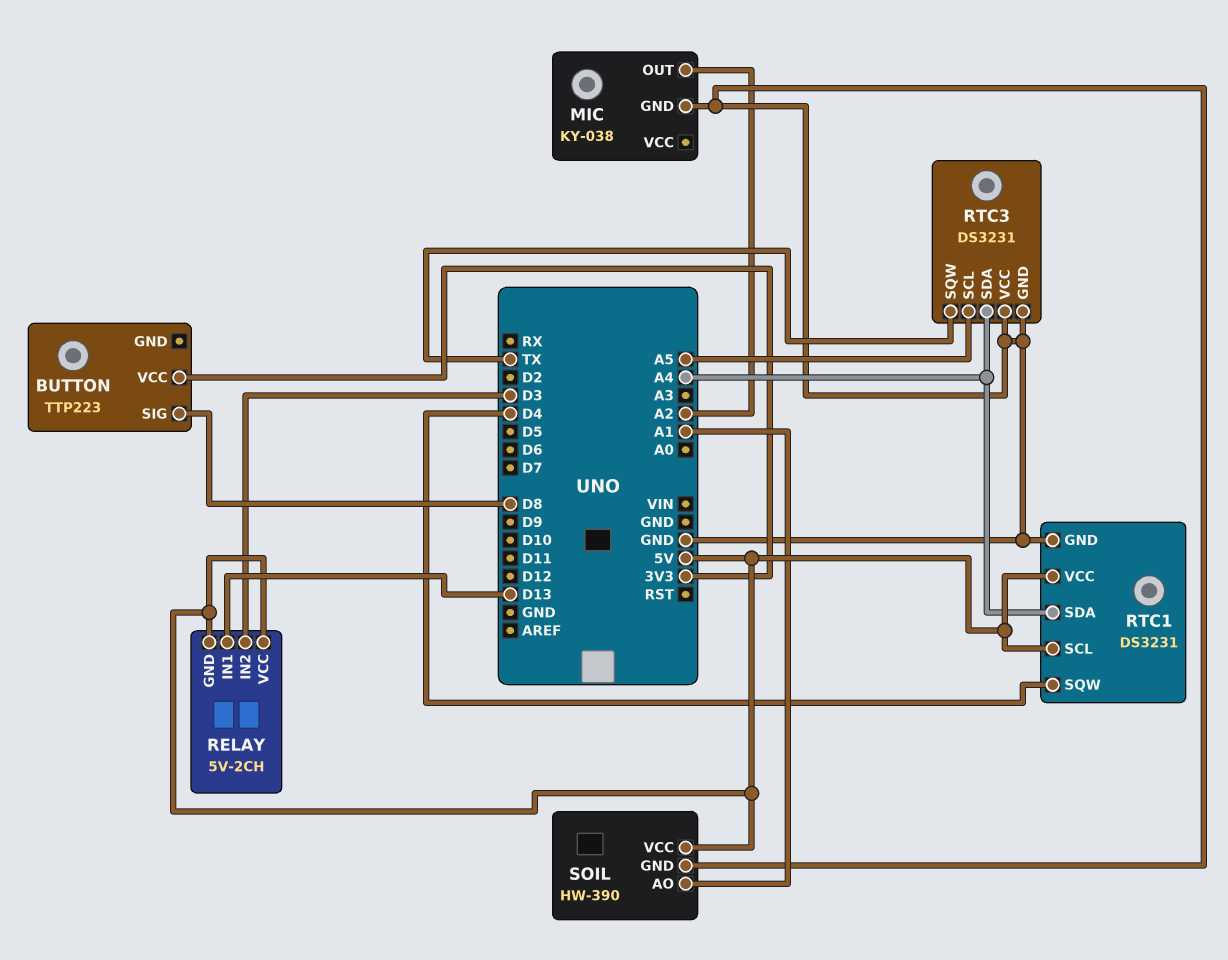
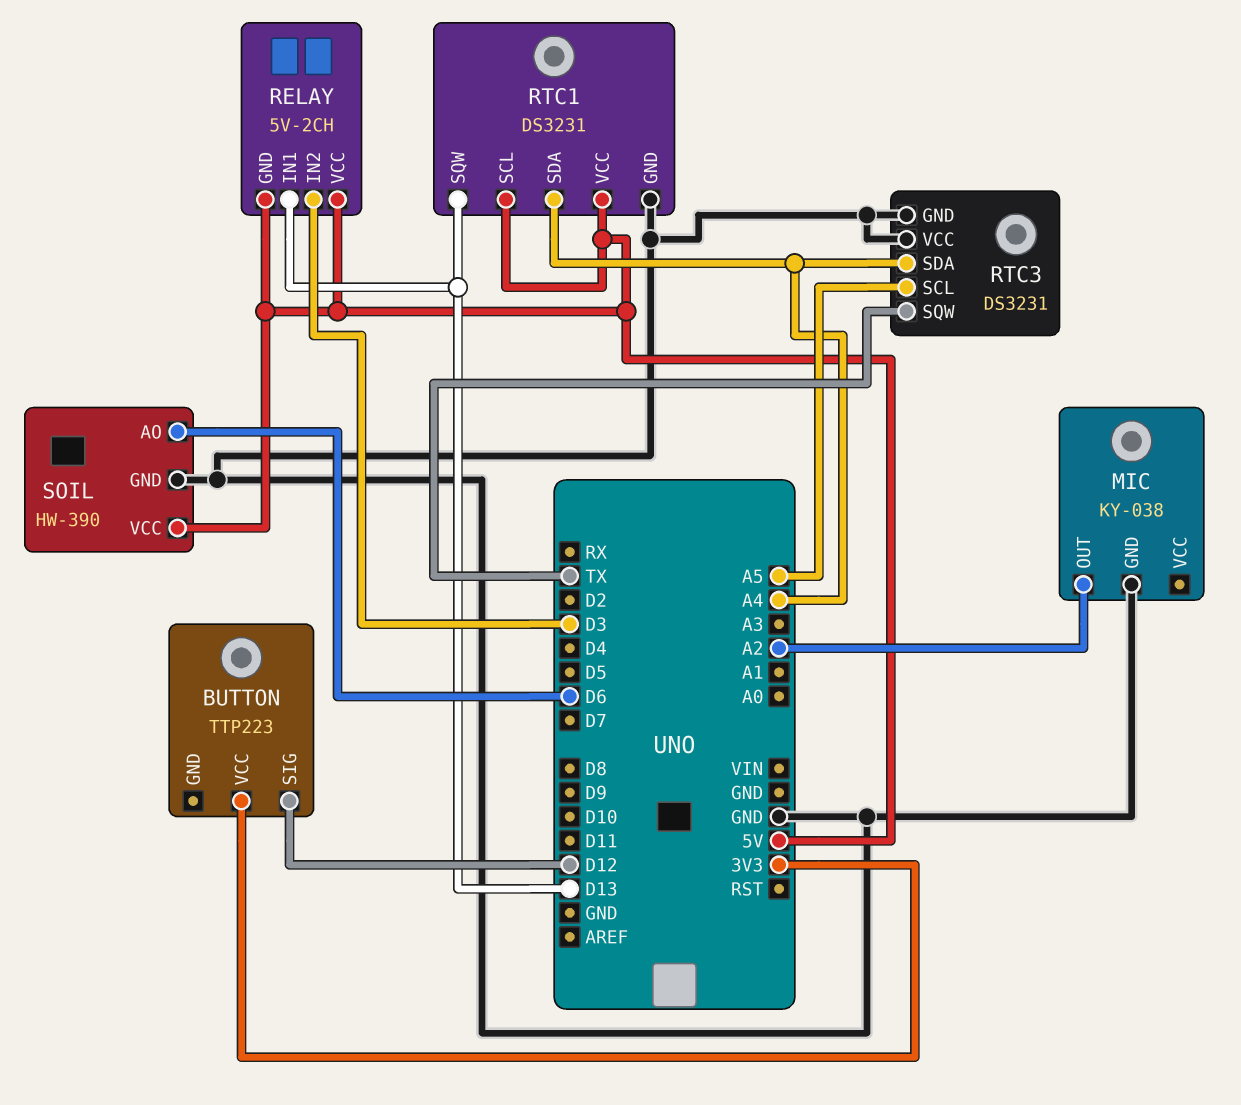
BUTTON pin SIG: D8 -> D12
RTC1 pin SQW: D4 -> D13
SOIL pin AO: A1 -> D6

